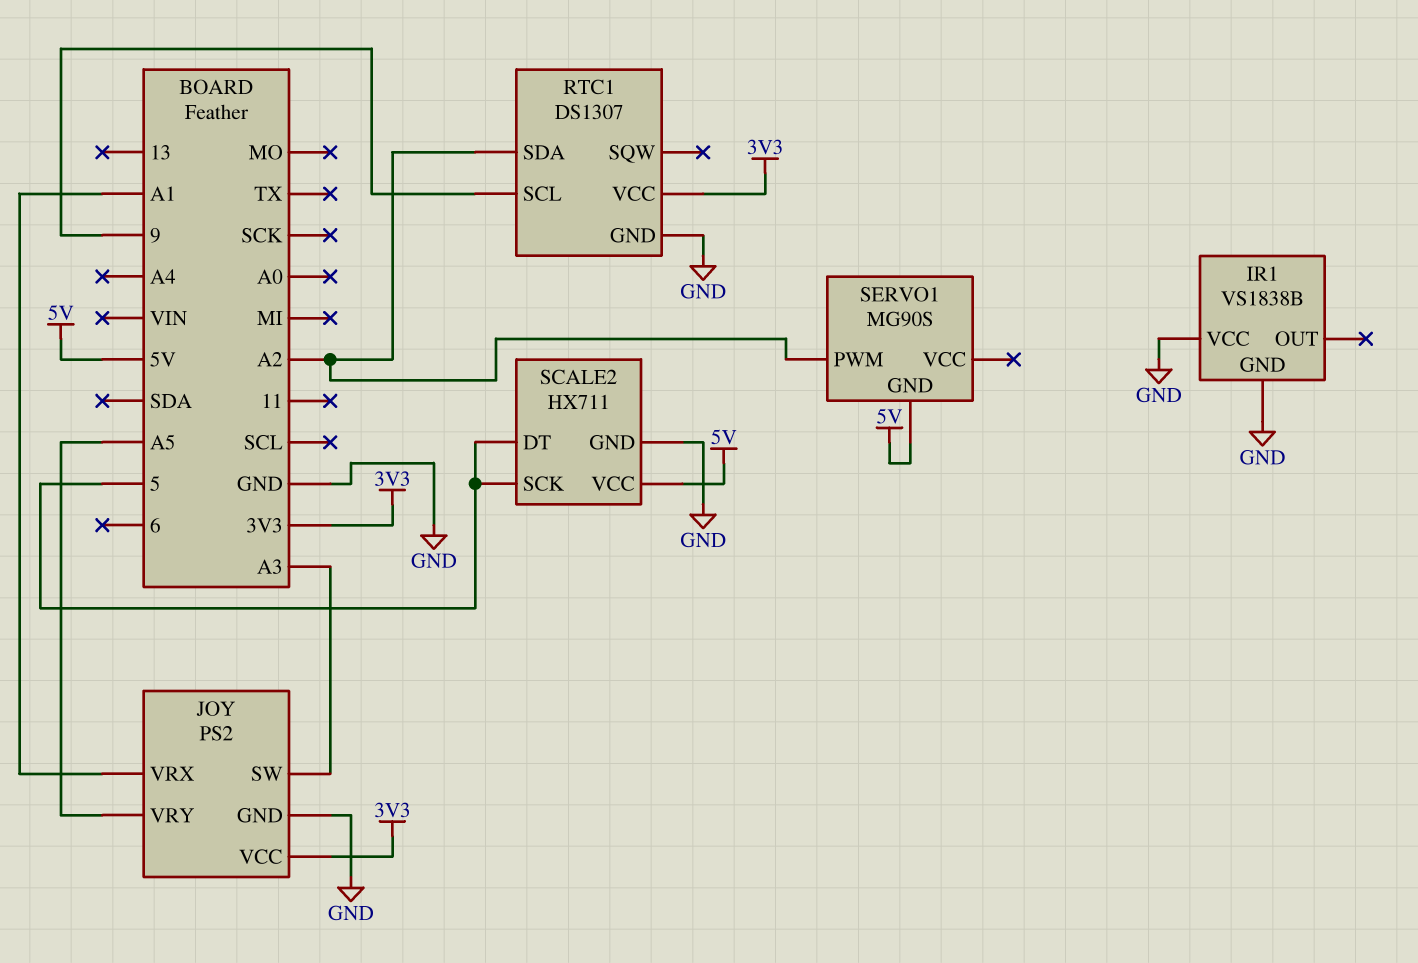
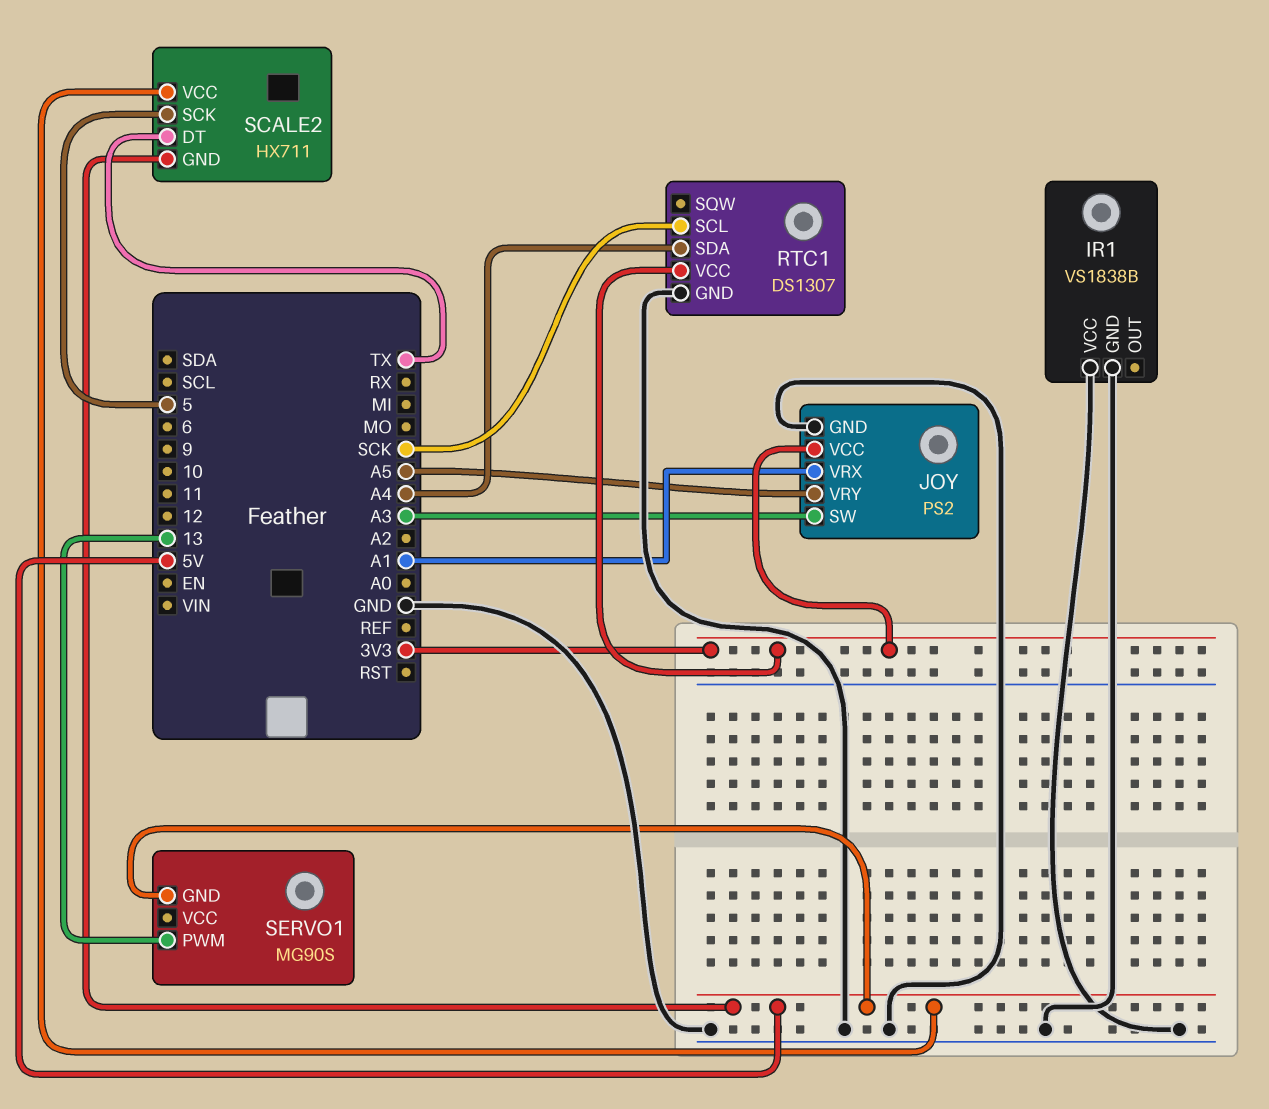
RTC1 pin SCL: 9 -> SCK
RTC1 pin SDA: A2 -> A4
SCALE2 pin DT: 5 -> TX
SCALE2 pin GND: GND -> 5V
SERVO1 pin PWM: A2 -> 13

